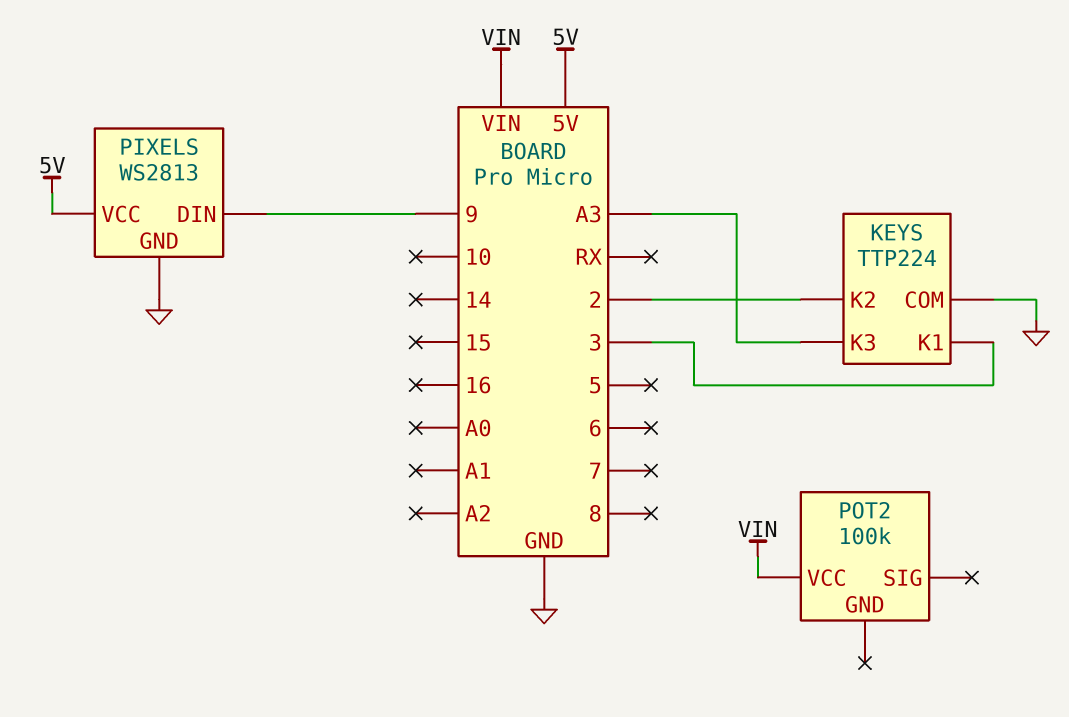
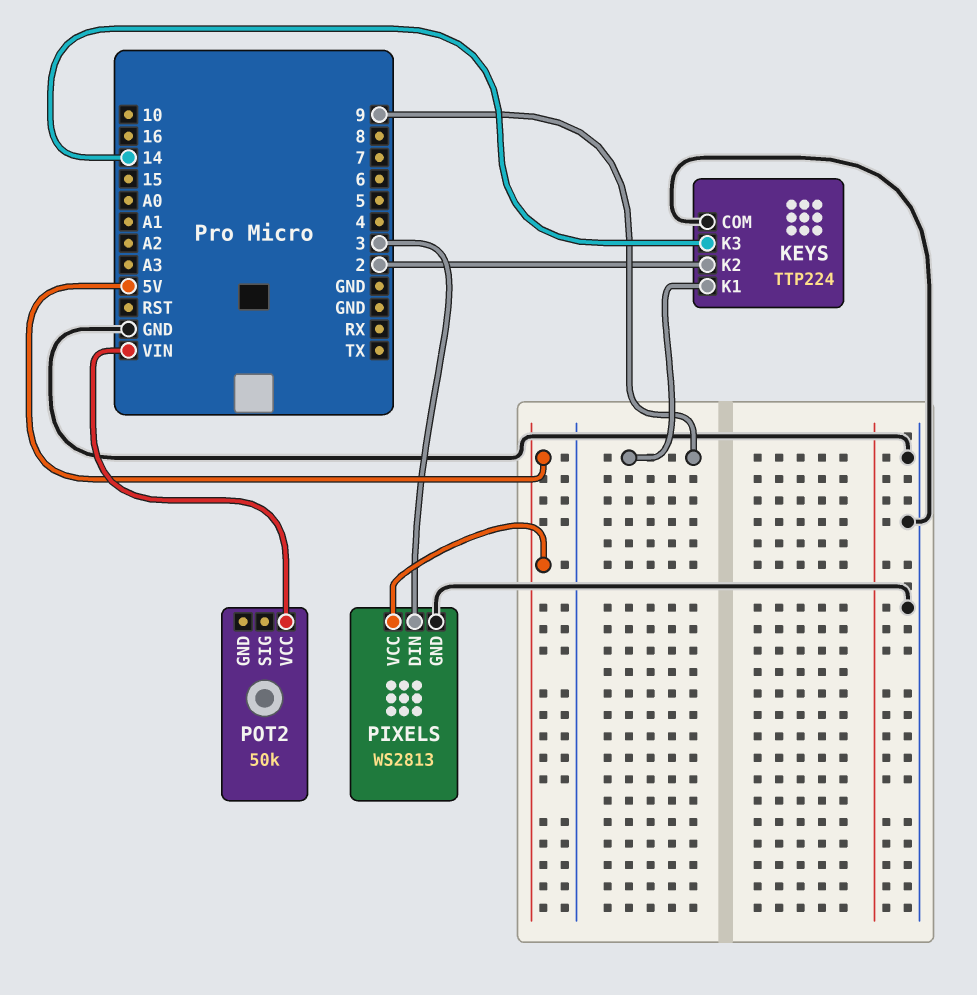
KEYS pin K1: 3 -> 9
KEYS pin K3: A3 -> 14
PIXELS pin DIN: 9 -> 3
POT2: 100k -> 50k

